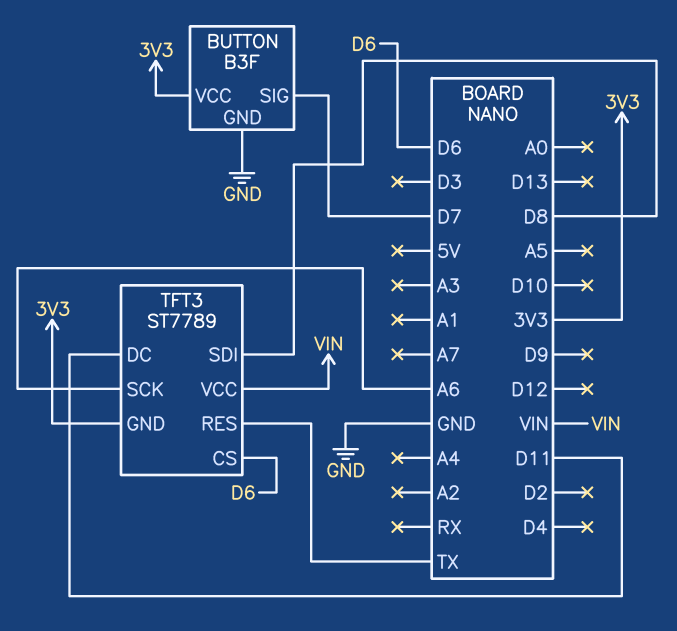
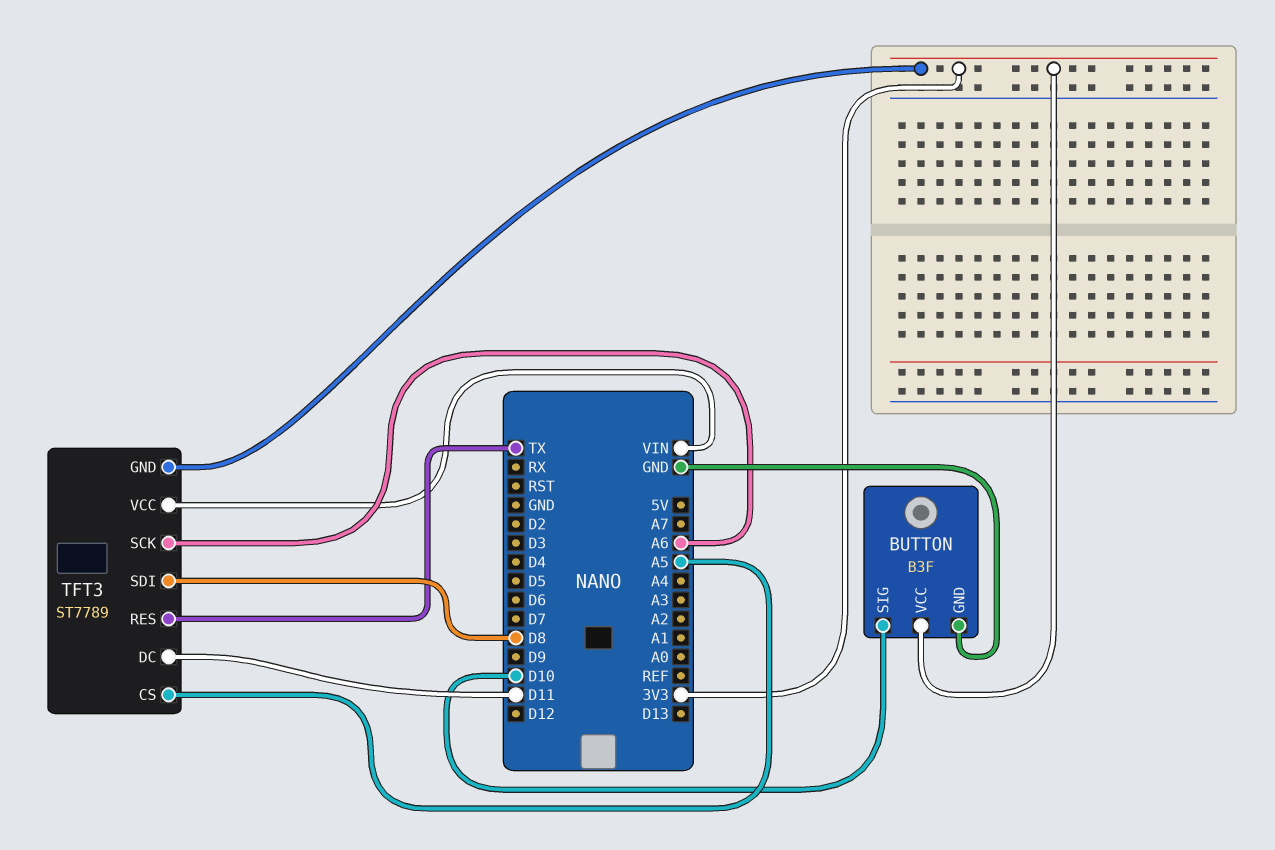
BUTTON pin SIG: D7 -> D10
TFT3 pin CS: D6 -> A5

